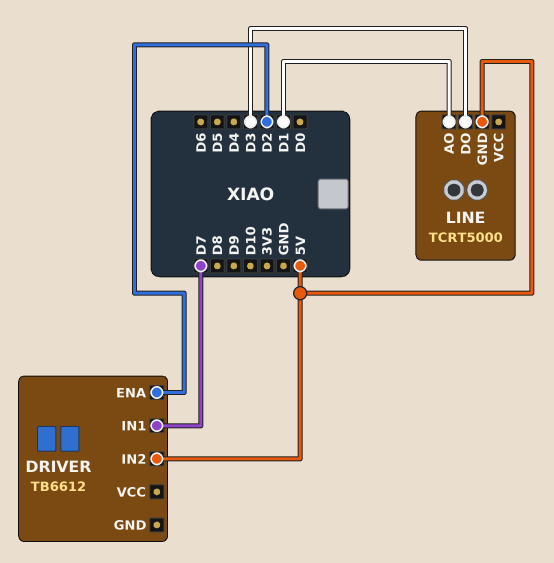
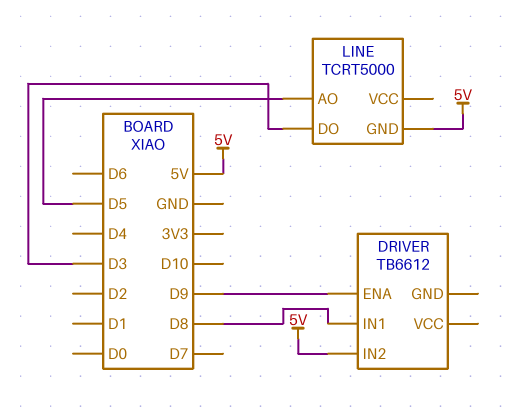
DRIVER pin ENA: D2 -> D9
DRIVER pin IN1: D7 -> D8
LINE pin AO: D1 -> D5

